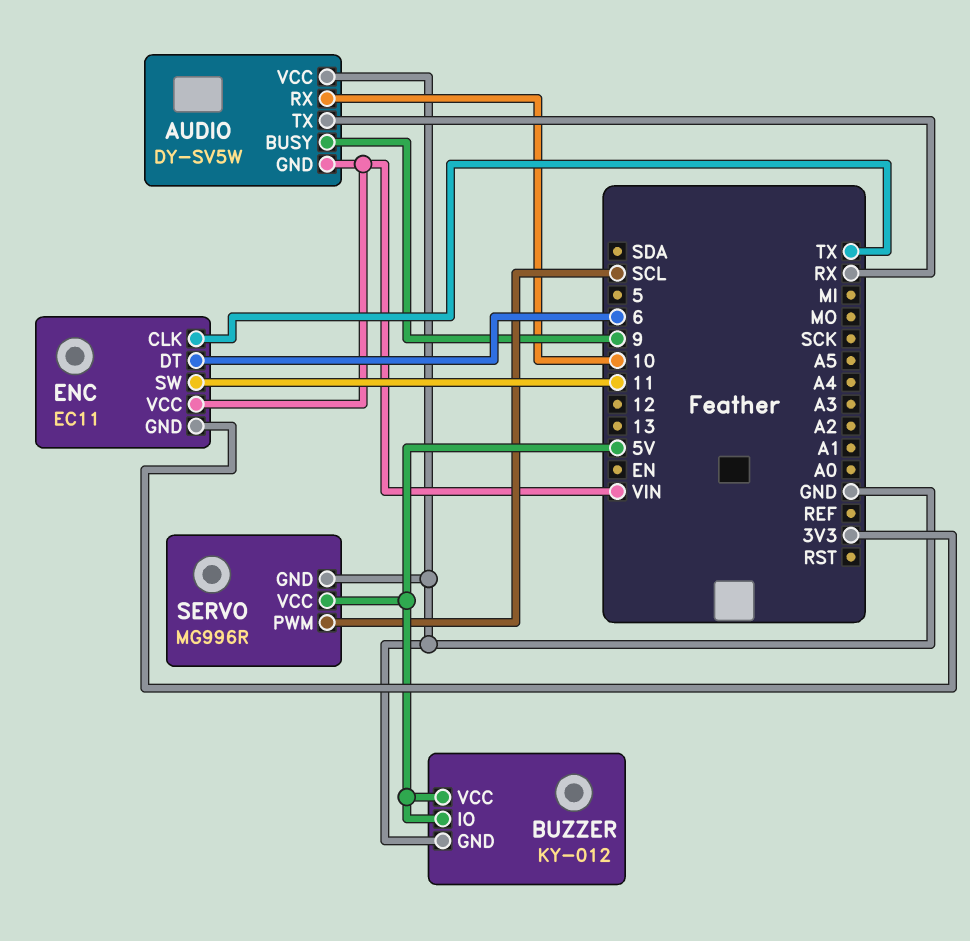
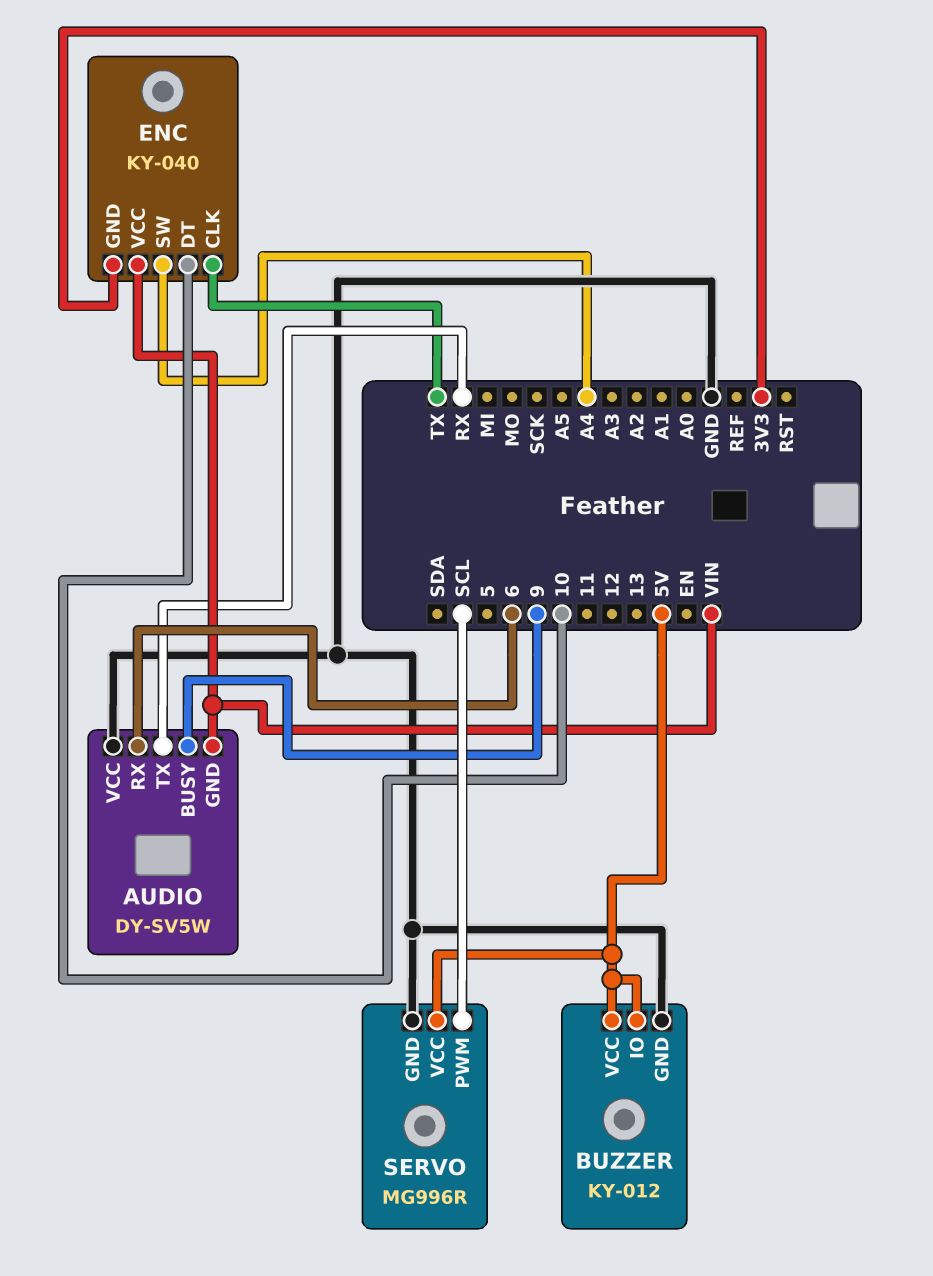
AUDIO pin RX: 10 -> 6
ENC: EC11 -> KY-040
ENC pin DT: 6 -> 10
ENC pin SW: 11 -> A4

